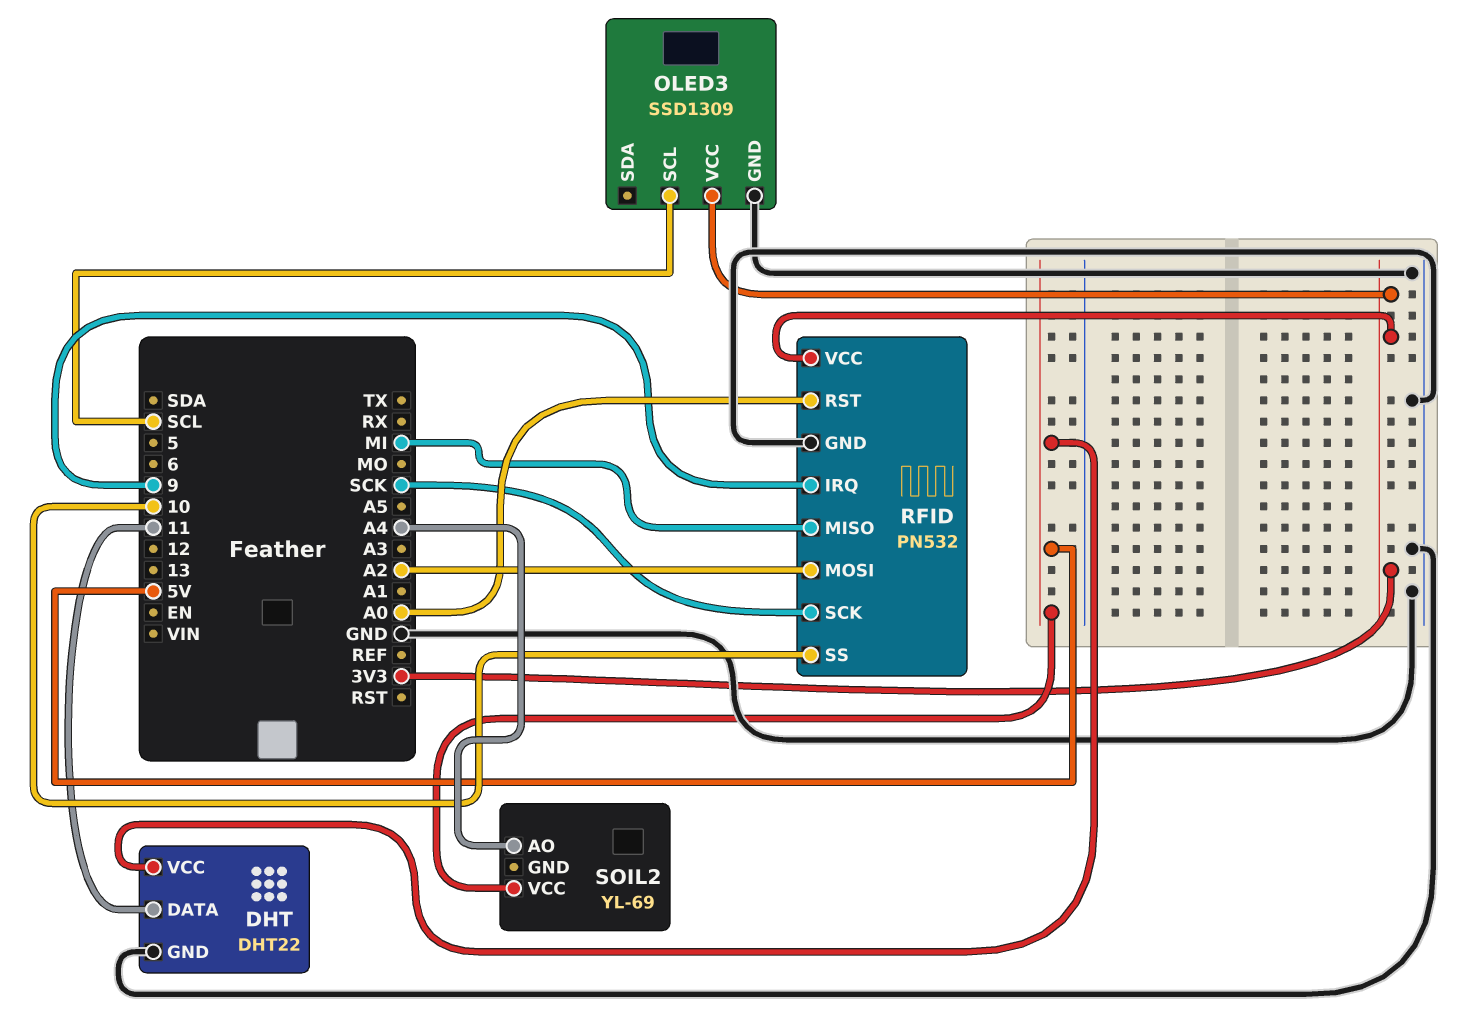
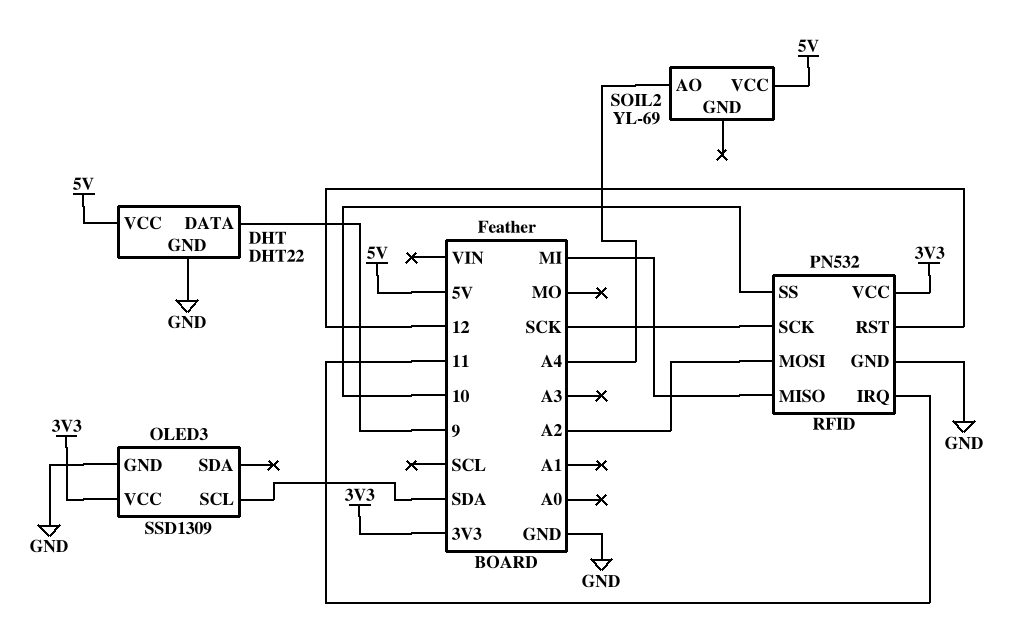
DHT pin DATA: 11 -> 9
OLED3 pin SCL: SCL -> SDA
RFID pin IRQ: 9 -> 11
RFID pin RST: A0 -> 12

